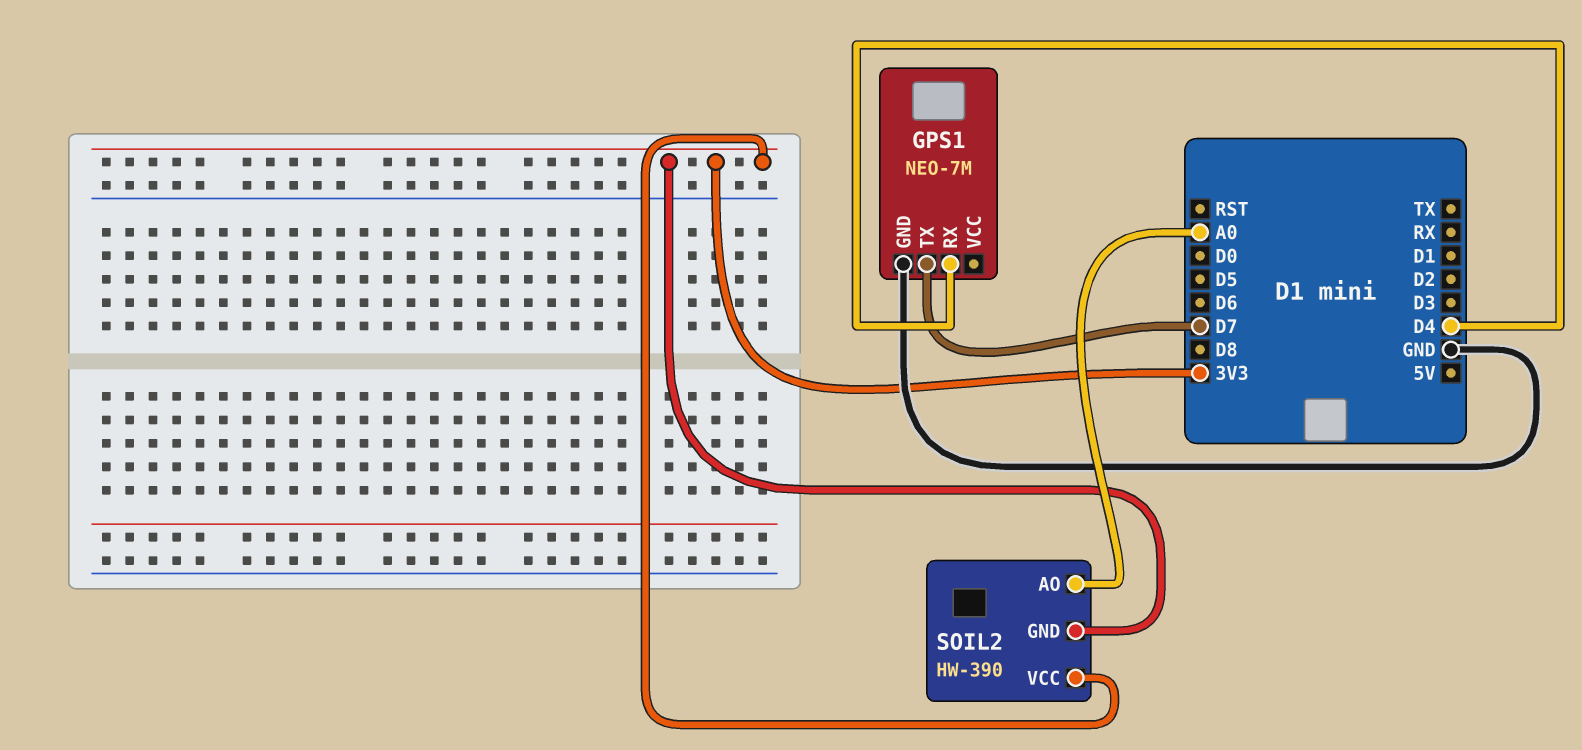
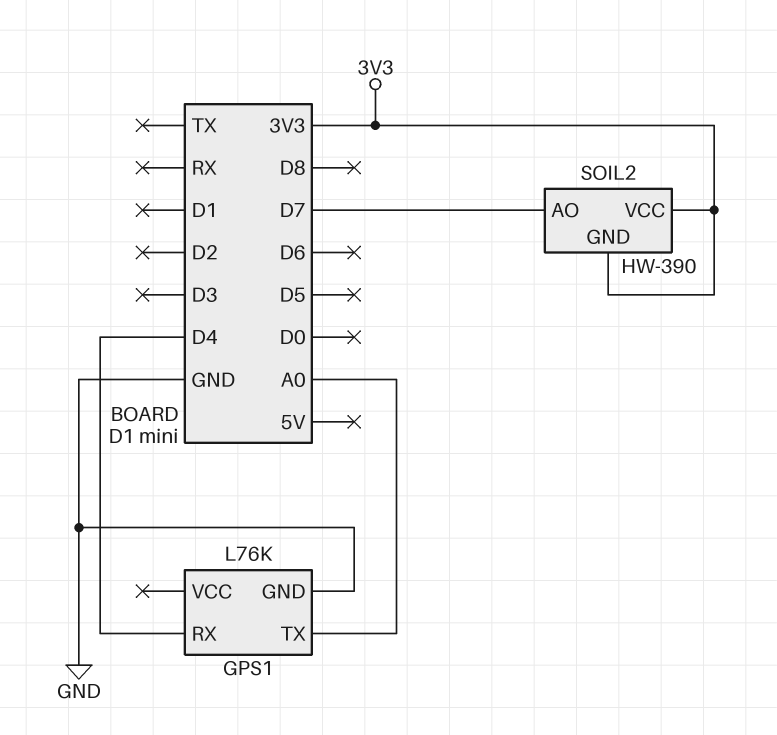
GPS1: NEO-7M -> L76K
GPS1 pin TX: D7 -> A0
SOIL2 pin AO: A0 -> D7

